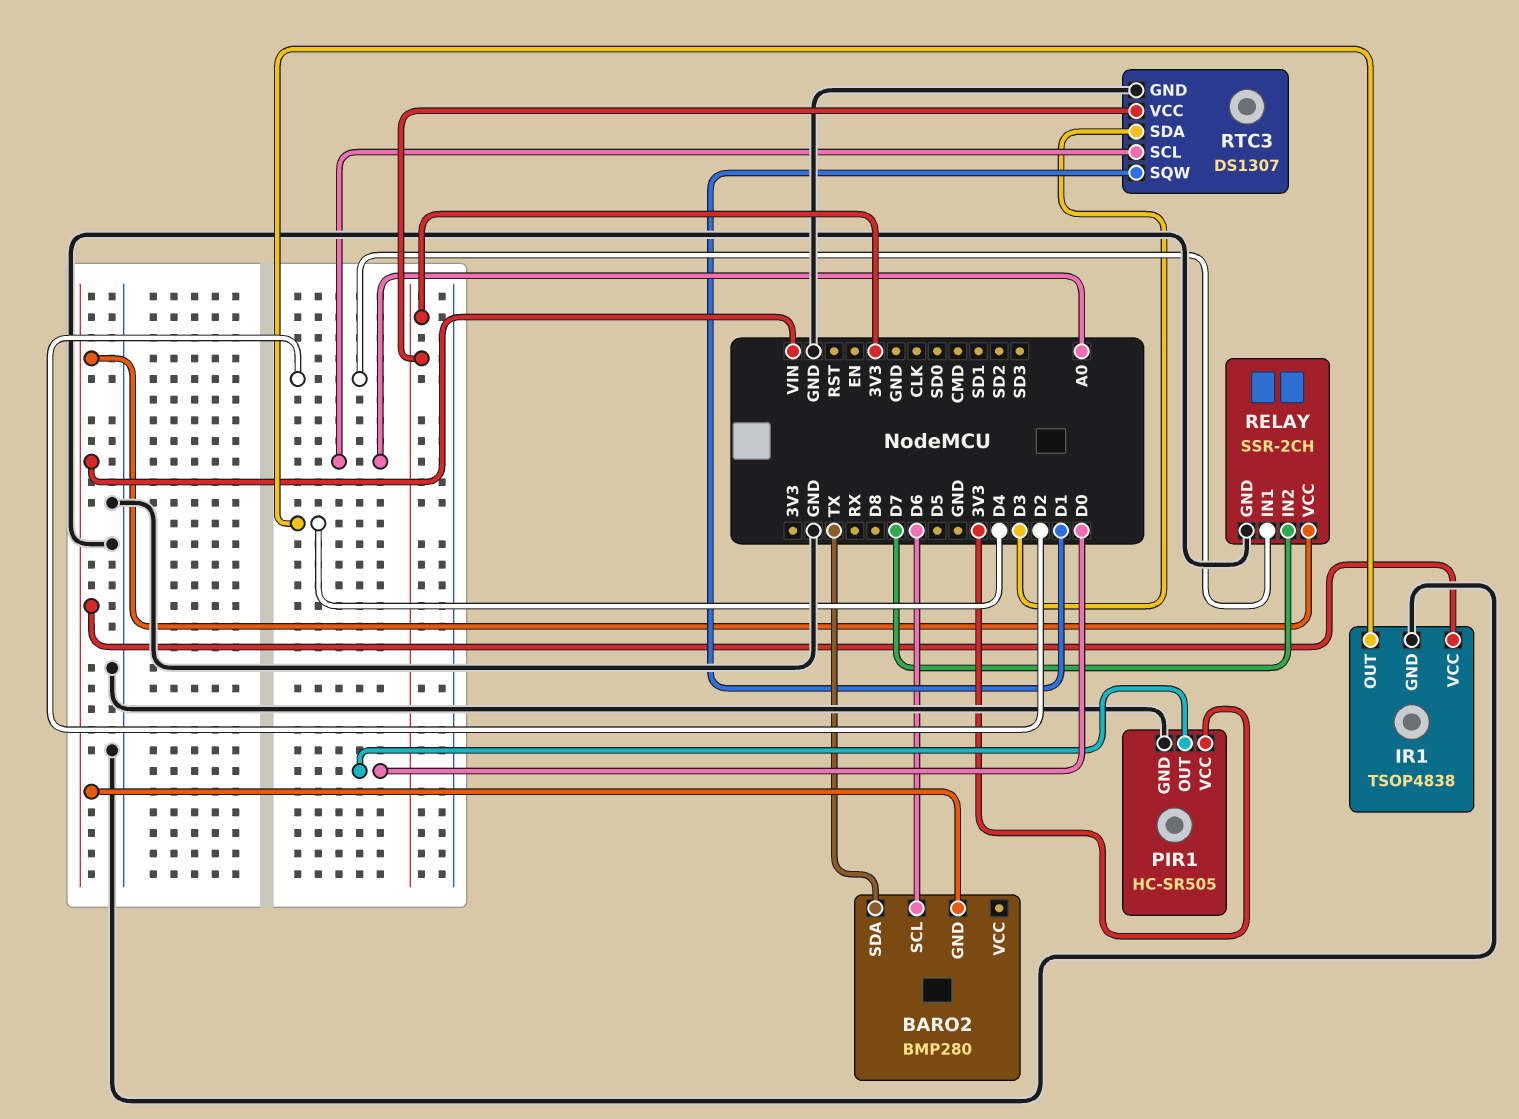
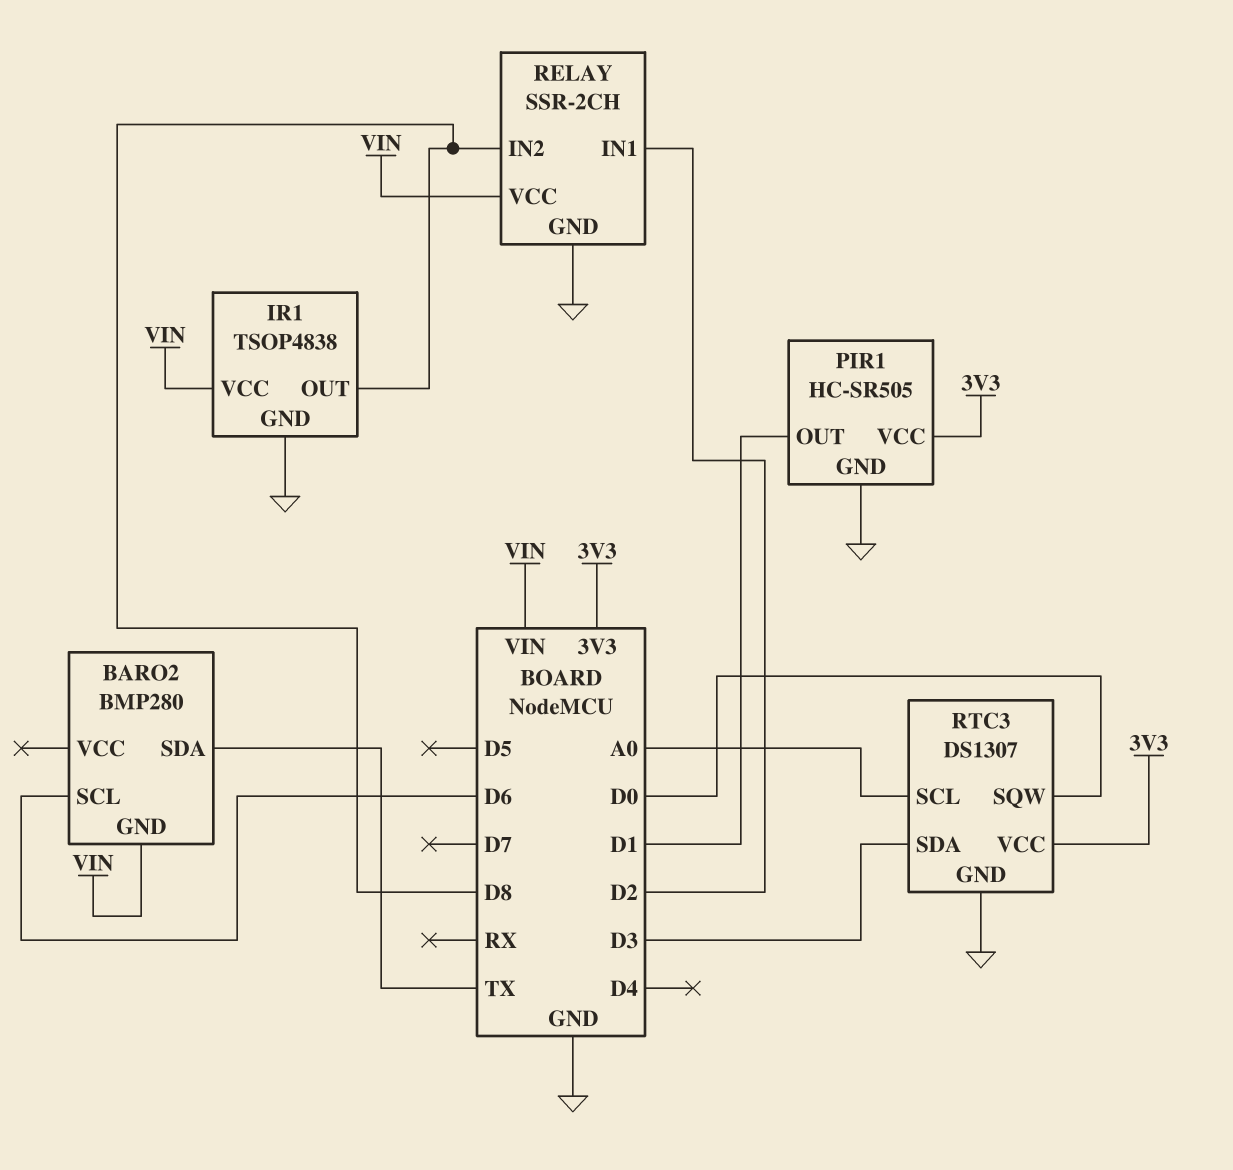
IR1 pin OUT: D4 -> D8
PIR1 pin OUT: D0 -> D1
RELAY pin IN2: D7 -> D8
RTC3 pin SQW: D1 -> D0

